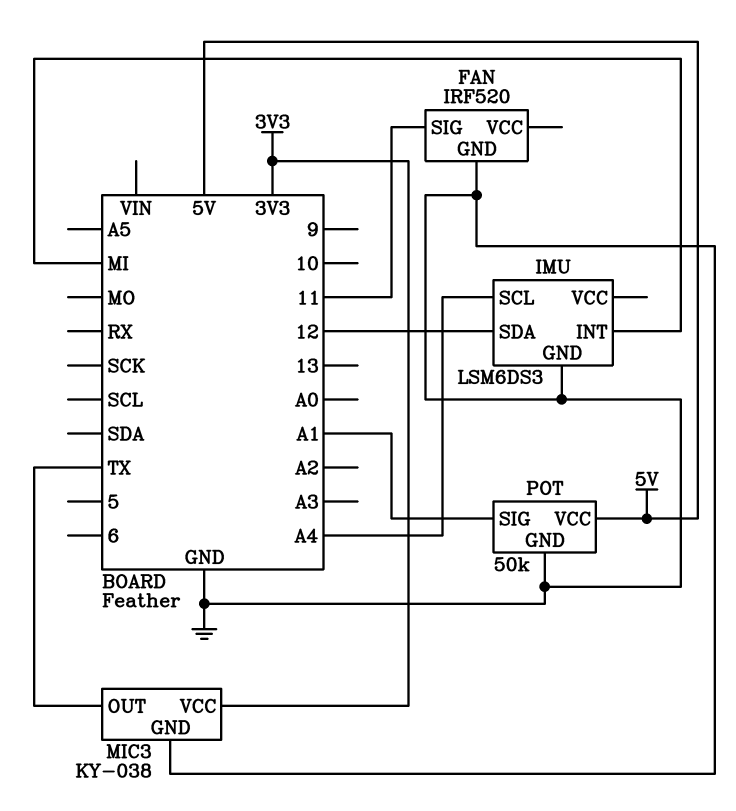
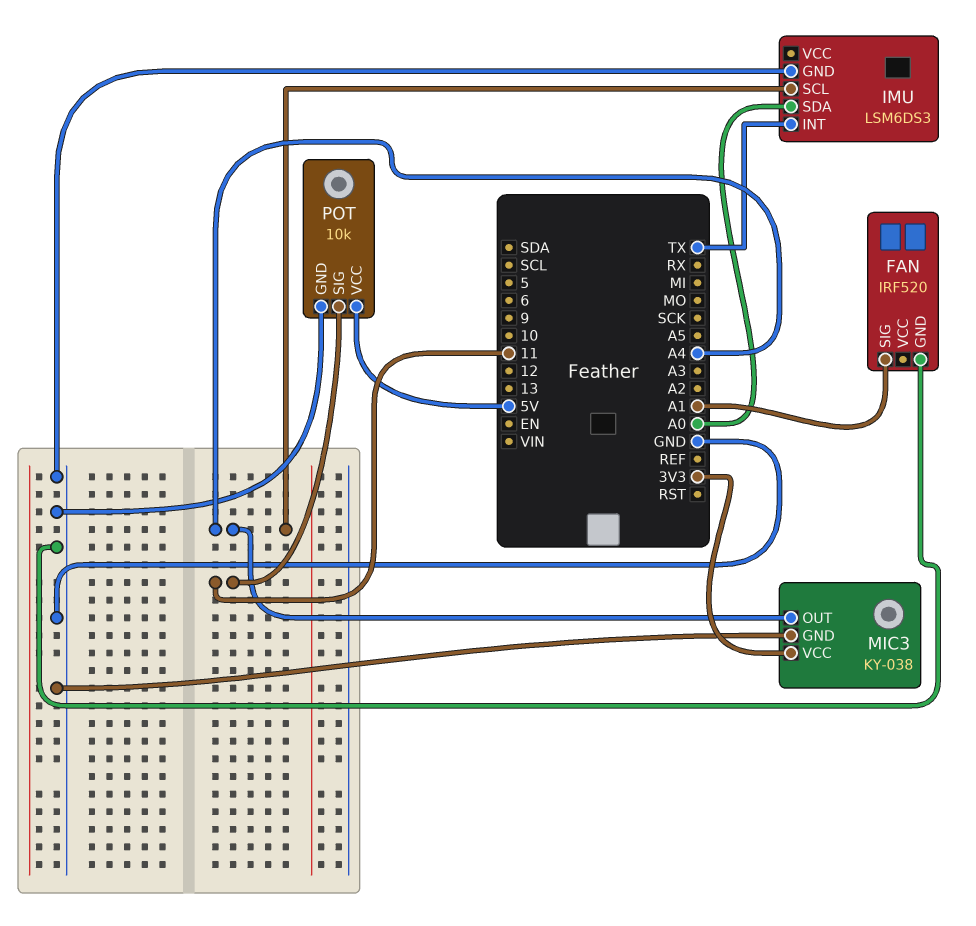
FAN pin SIG: 11 -> A1
IMU pin INT: MI -> TX
IMU pin SDA: 12 -> A0
MIC3 pin OUT: TX -> A4
POT: 50k -> 10k
POT pin SIG: A1 -> 11

